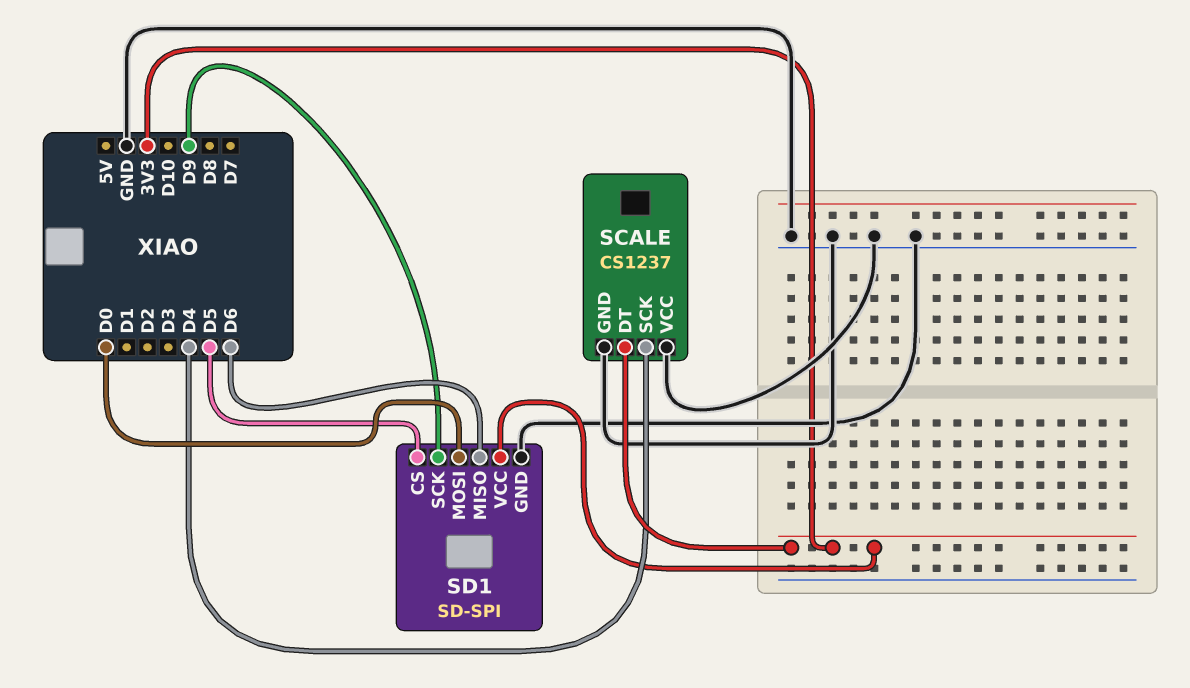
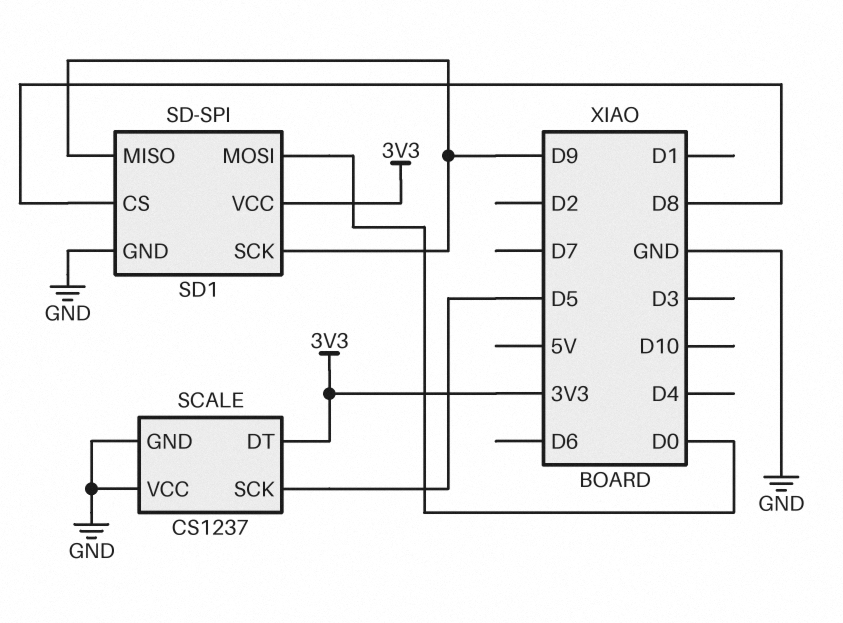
SCALE pin SCK: D4 -> D5
SD1 pin CS: D5 -> D8
SD1 pin MISO: D6 -> D9

